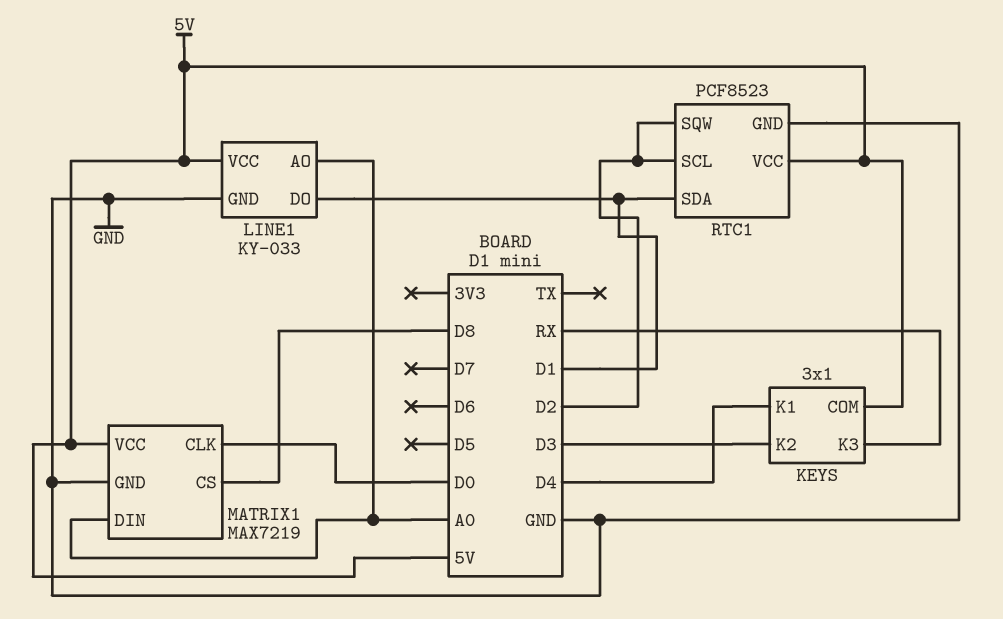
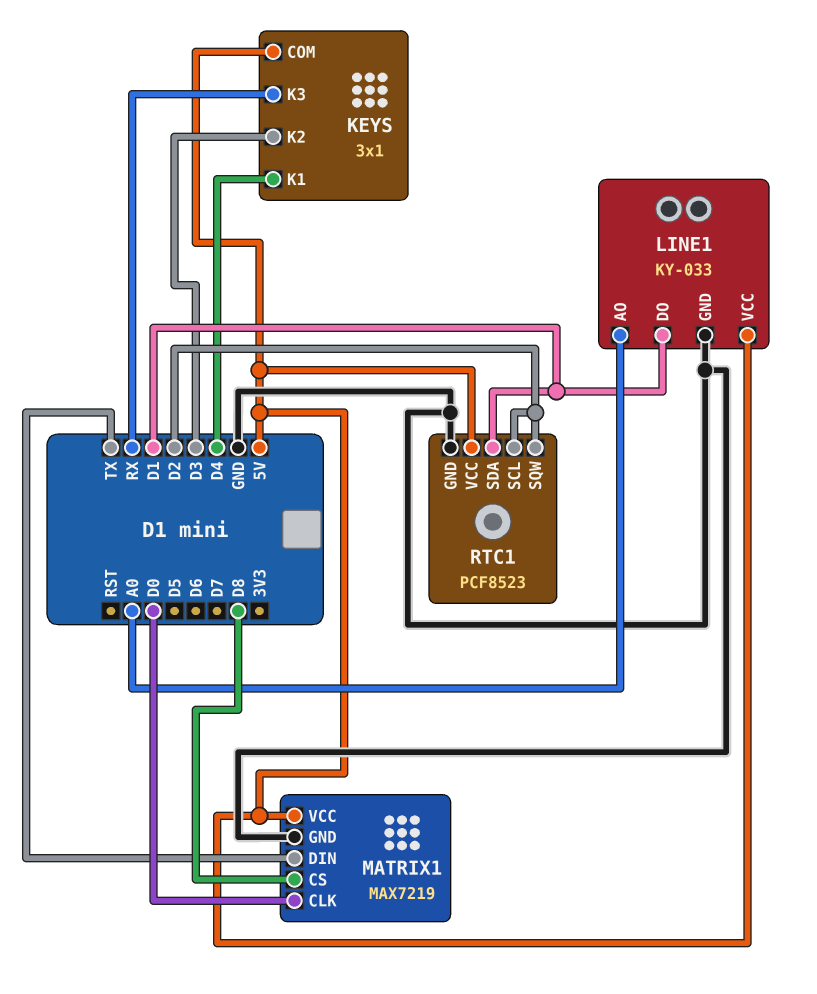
MATRIX1 pin DIN: A0 -> TX

